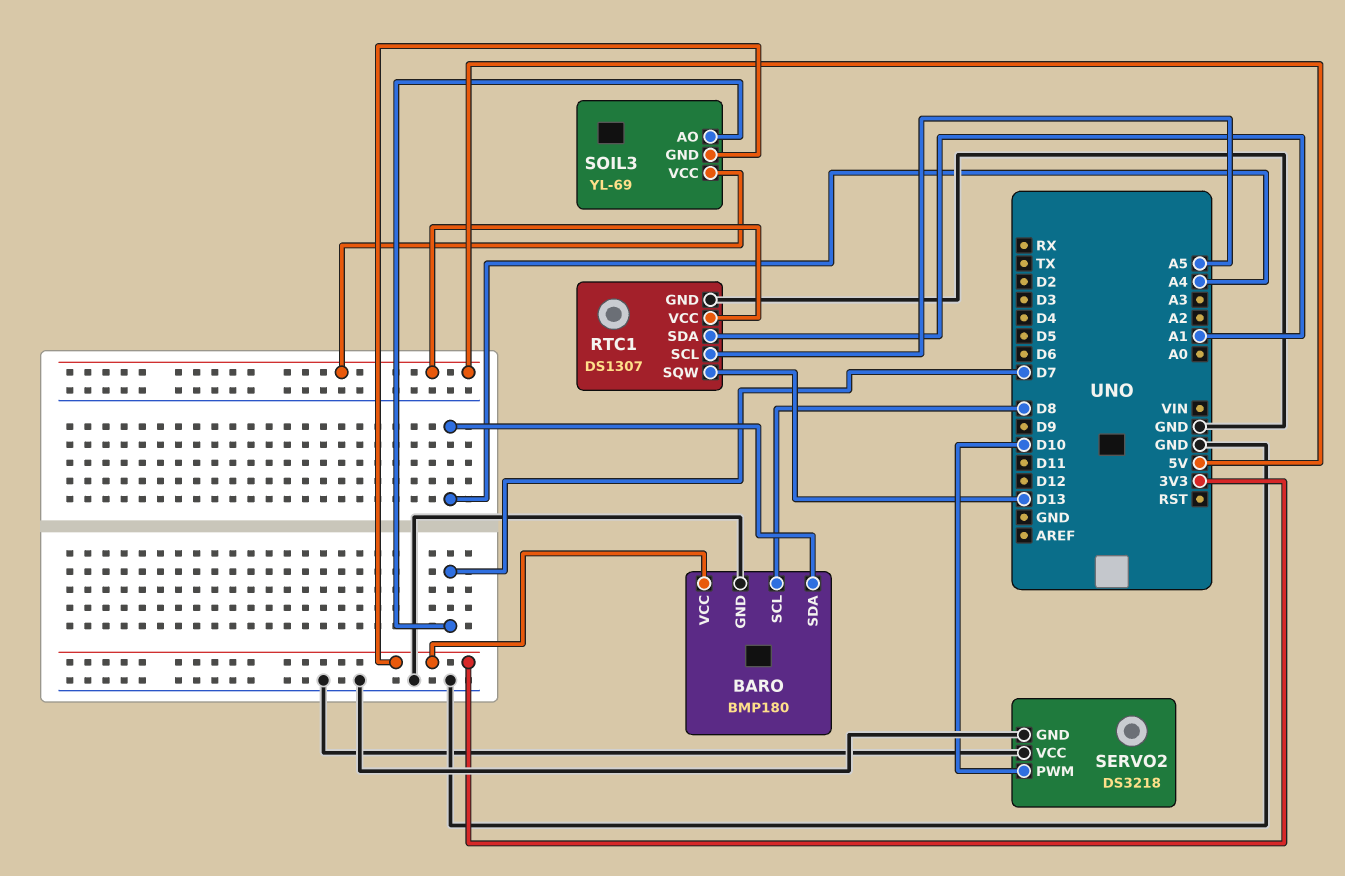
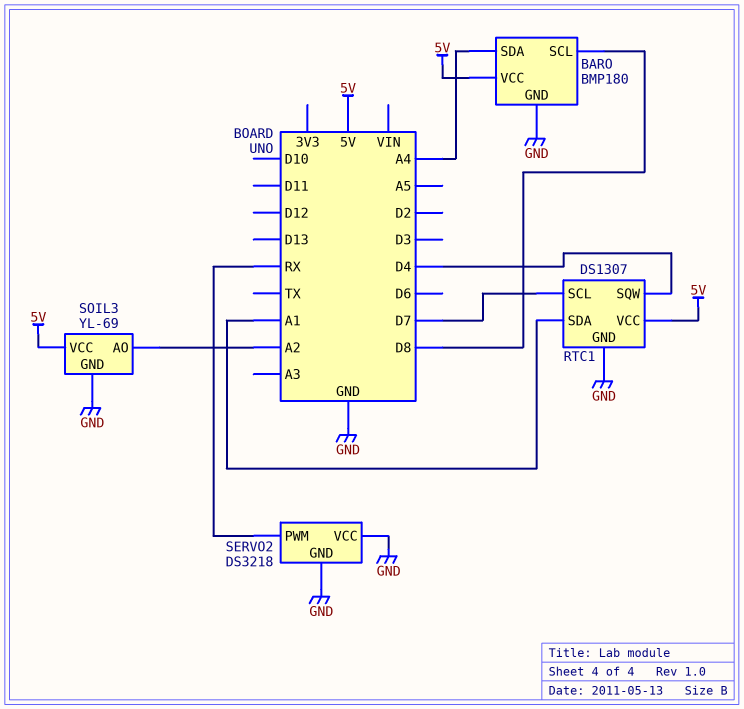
BARO pin VCC: 3V3 -> 5V
RTC1 pin SCL: A5 -> D7
RTC1 pin SQW: D13 -> D4
SERVO2 pin PWM: D10 -> RX
SOIL3 pin AO: D7 -> A2
SOIL3 pin GND: 3V3 -> GND

